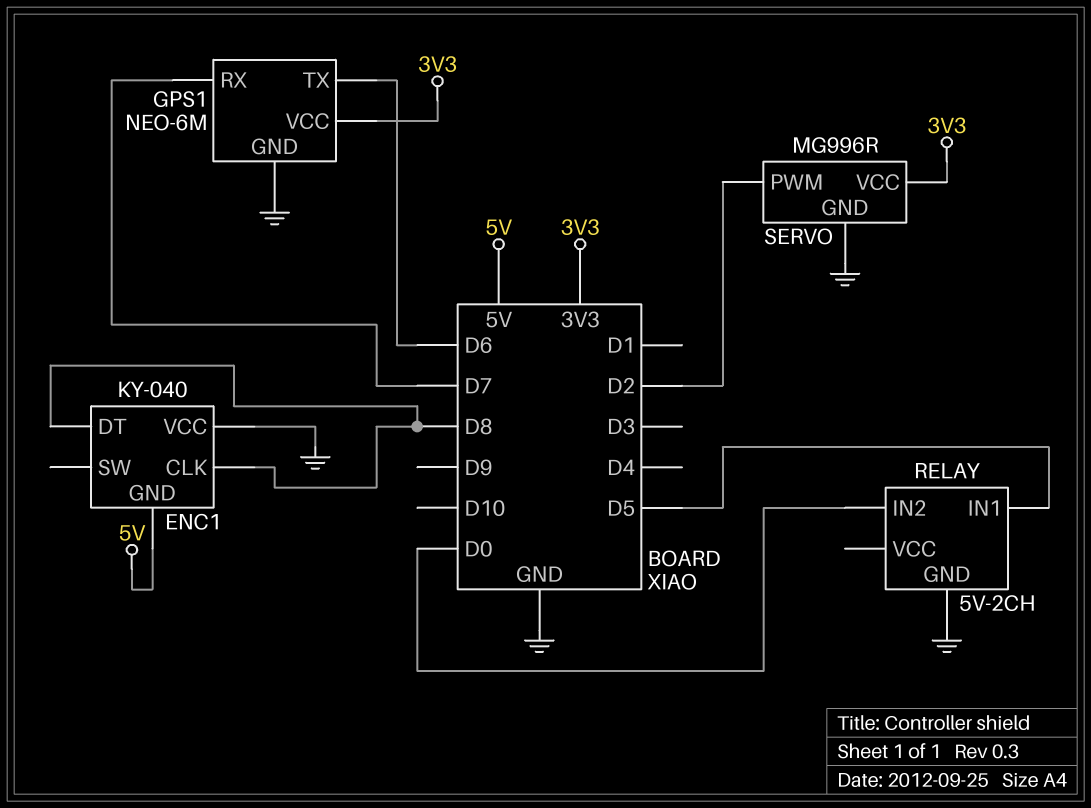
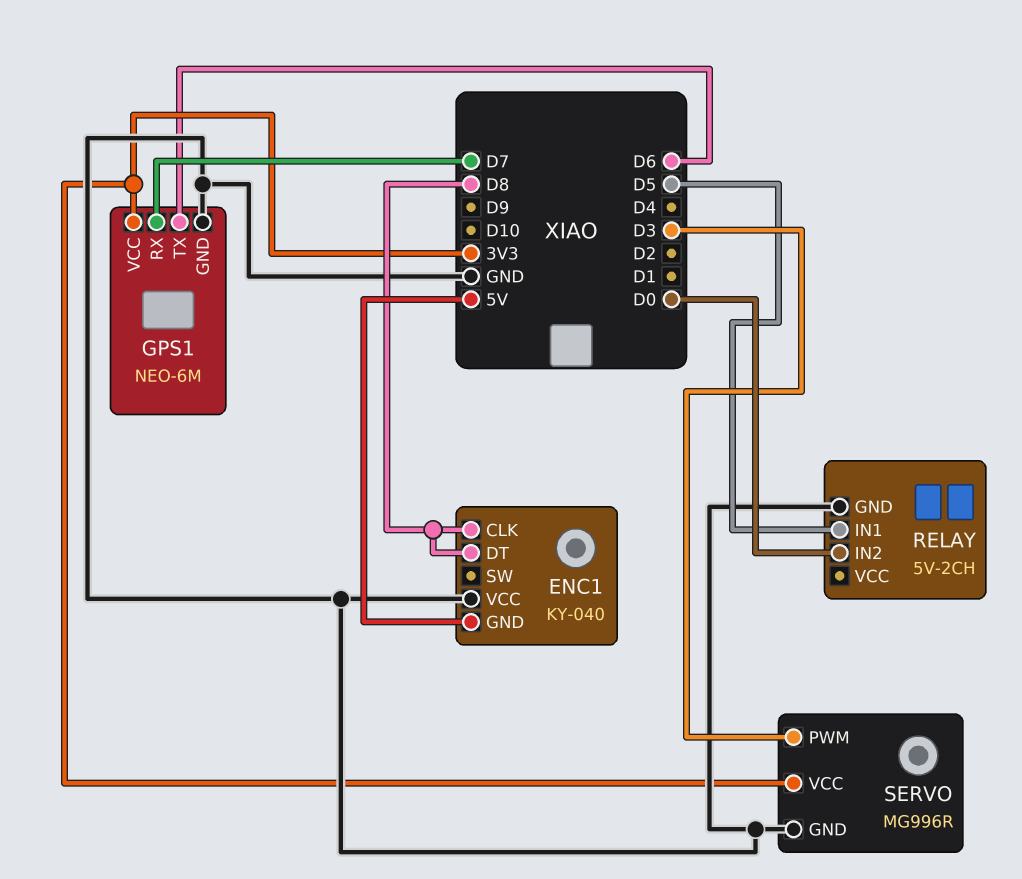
SERVO pin PWM: D2 -> D3

